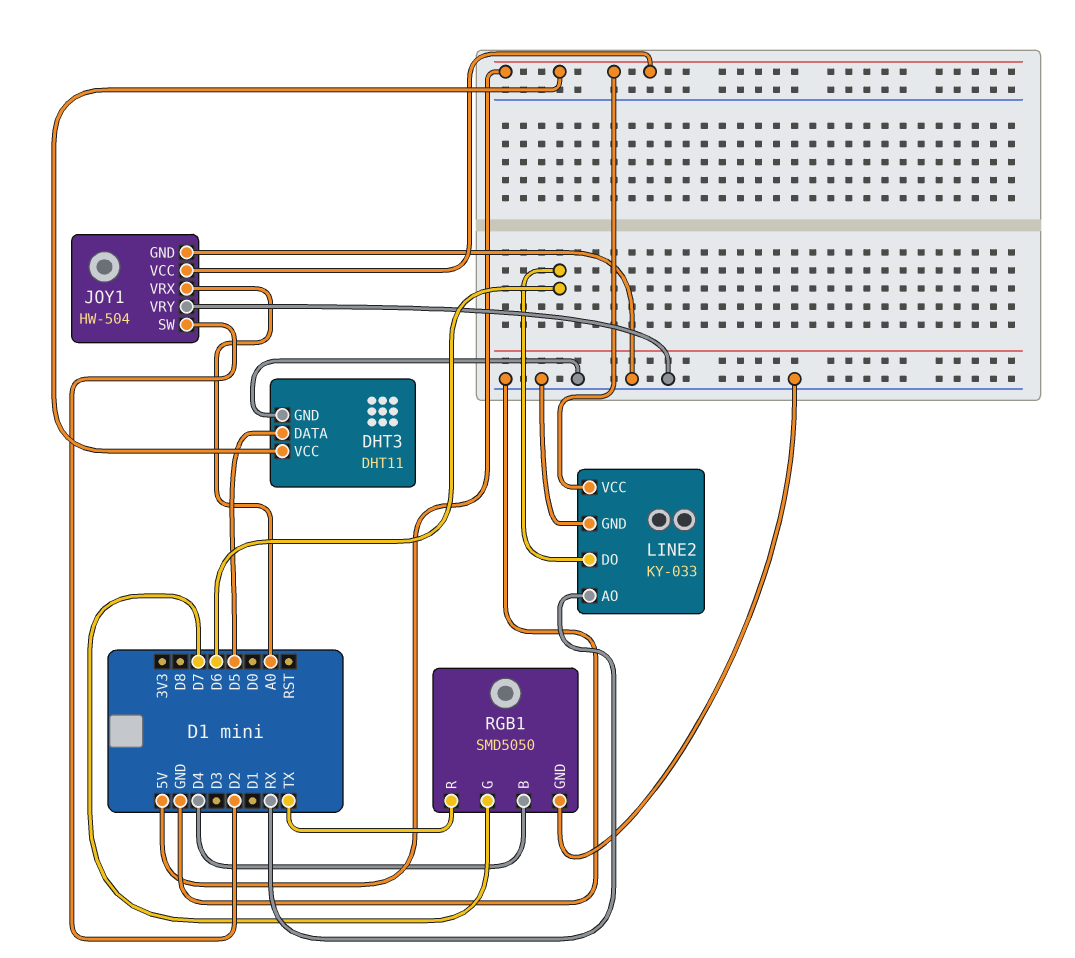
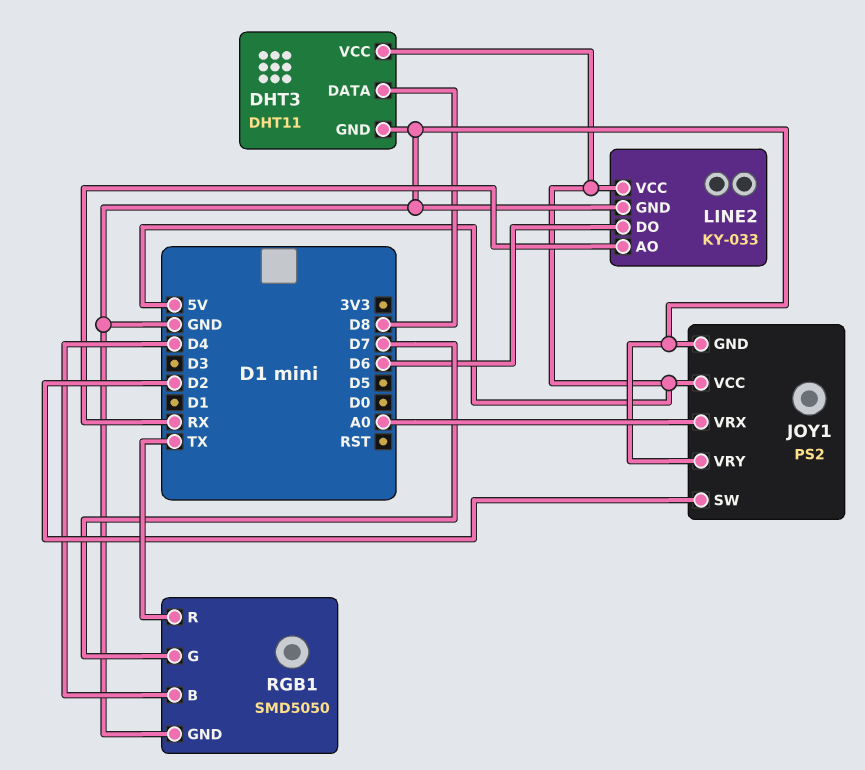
DHT3 pin DATA: D5 -> D8
JOY1: HW-504 -> PS2

